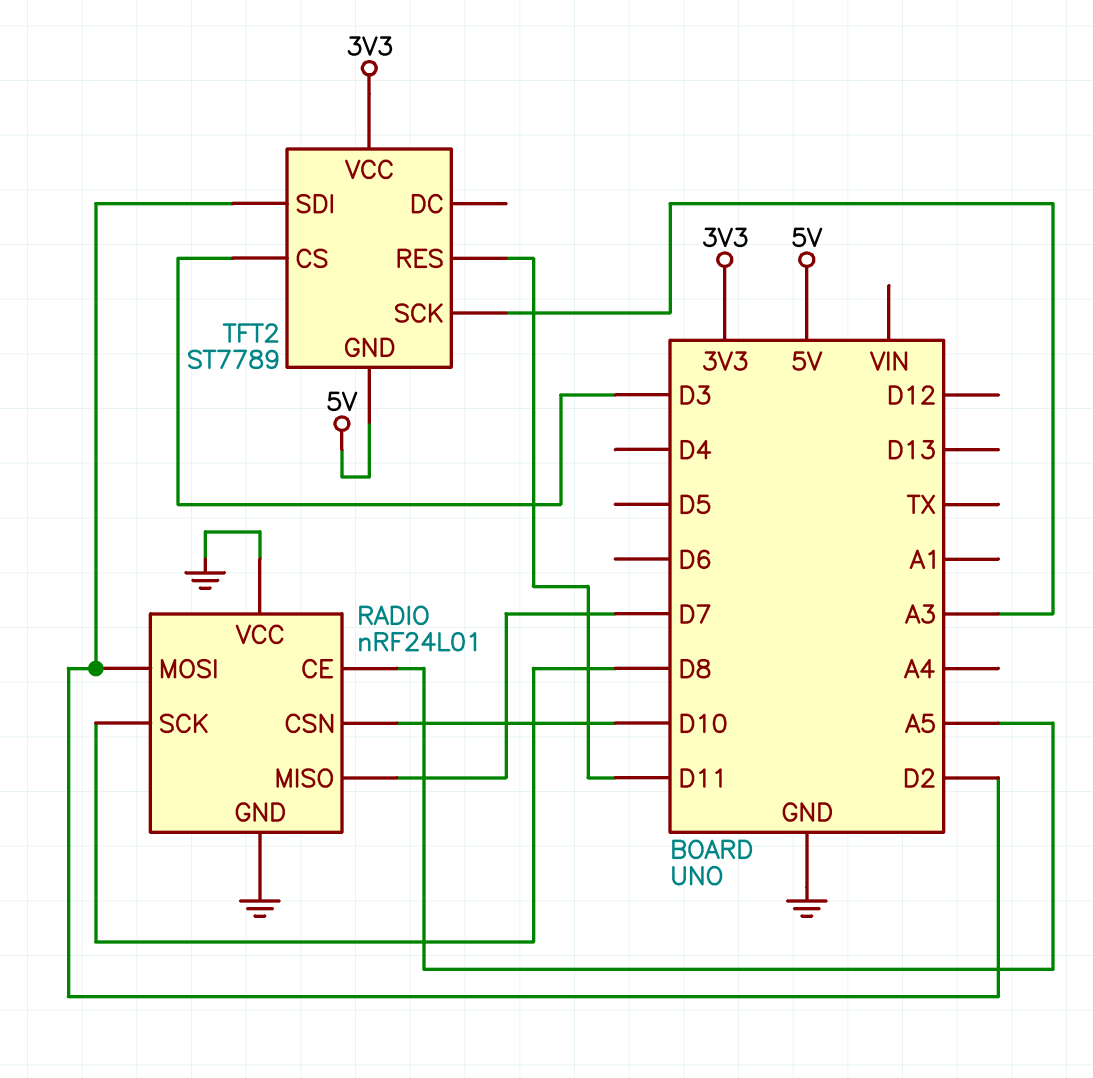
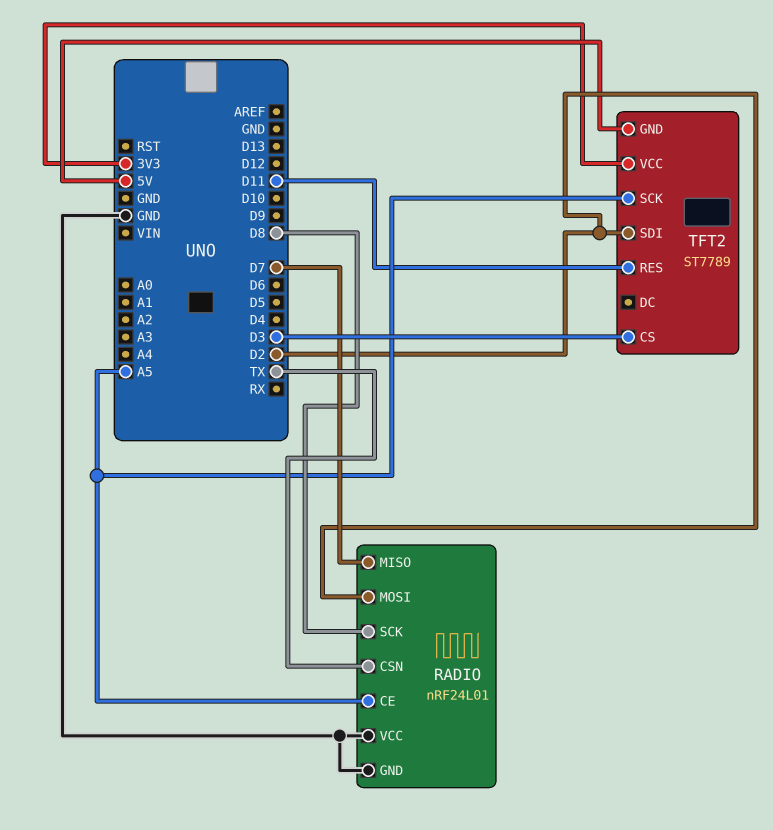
RADIO pin CSN: D10 -> TX
TFT2 pin SCK: A3 -> A5

